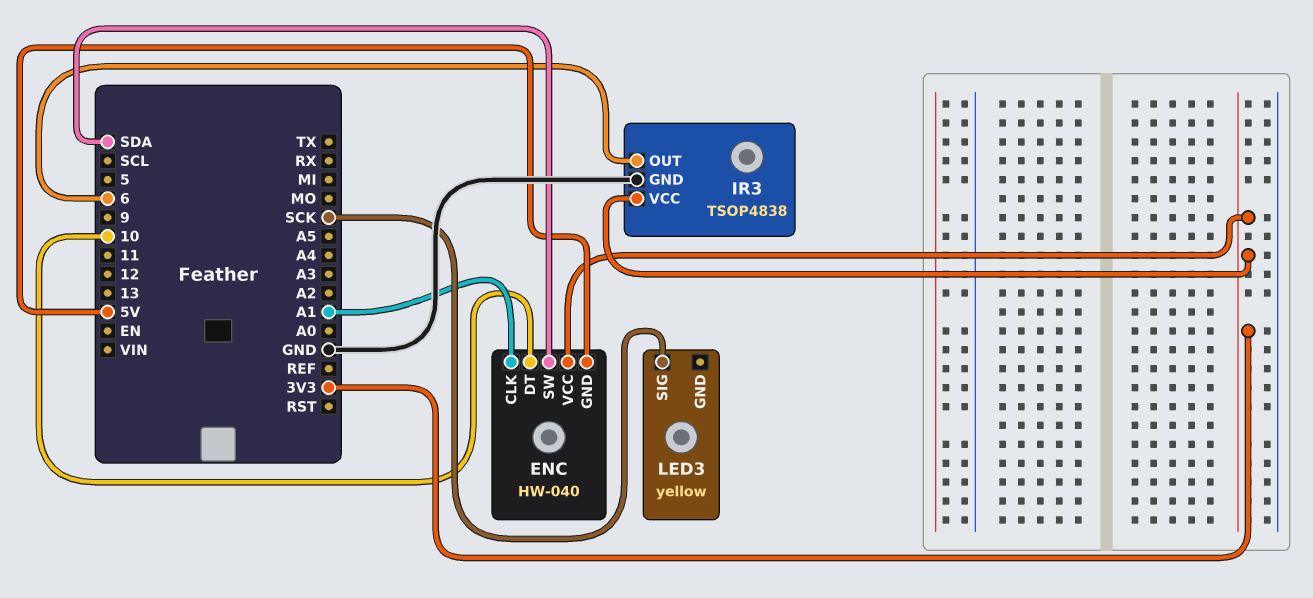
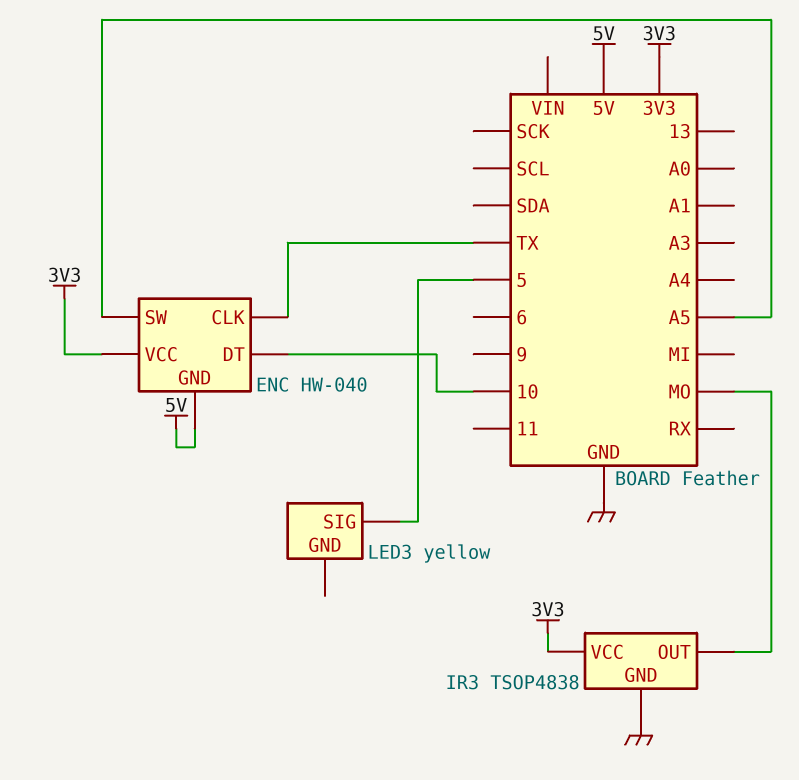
ENC pin CLK: A1 -> TX
ENC pin SW: SDA -> A5
IR3 pin OUT: 6 -> MO
LED3 pin SIG: SCK -> 5

